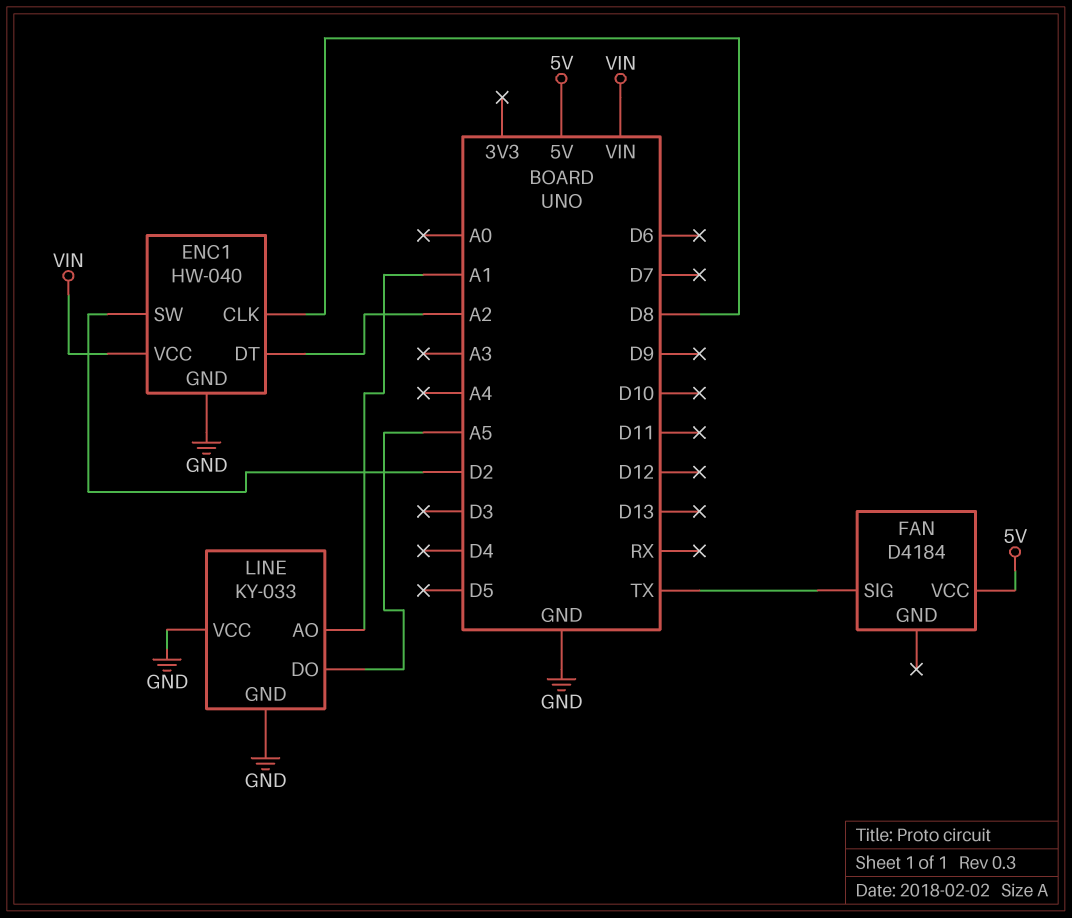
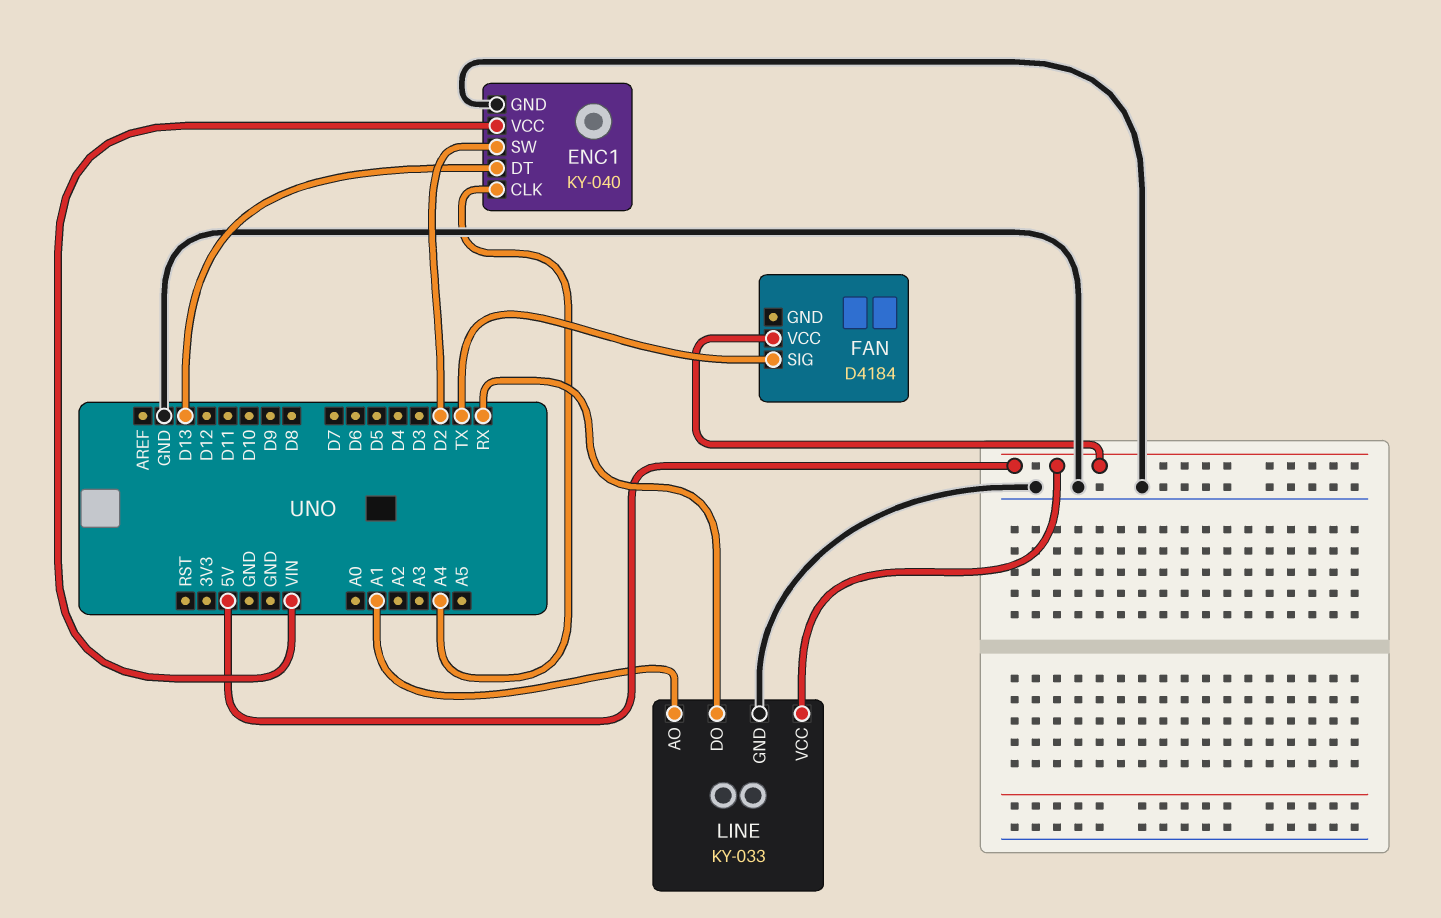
ENC1: HW-040 -> KY-040
ENC1 pin CLK: D8 -> A4
ENC1 pin DT: A2 -> D13
LINE pin DO: A5 -> RX
LINE pin VCC: GND -> 5V

